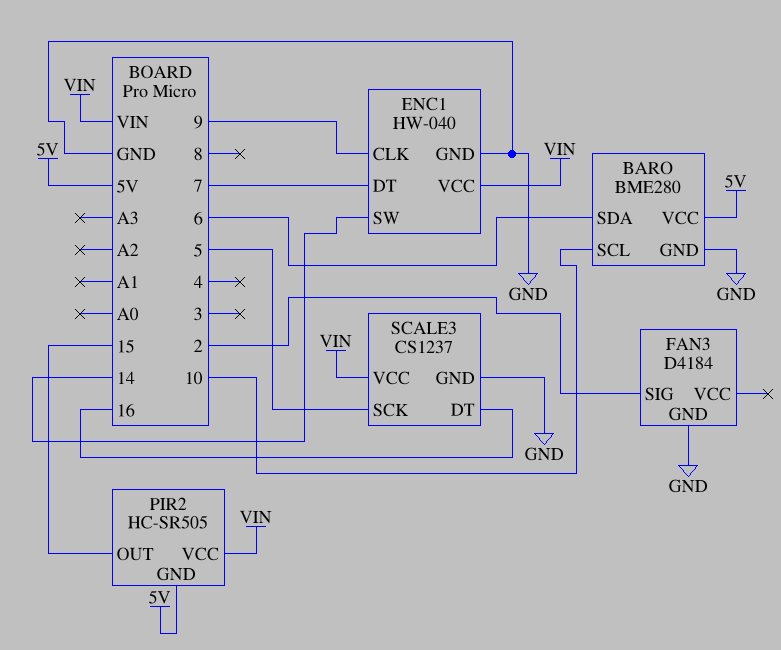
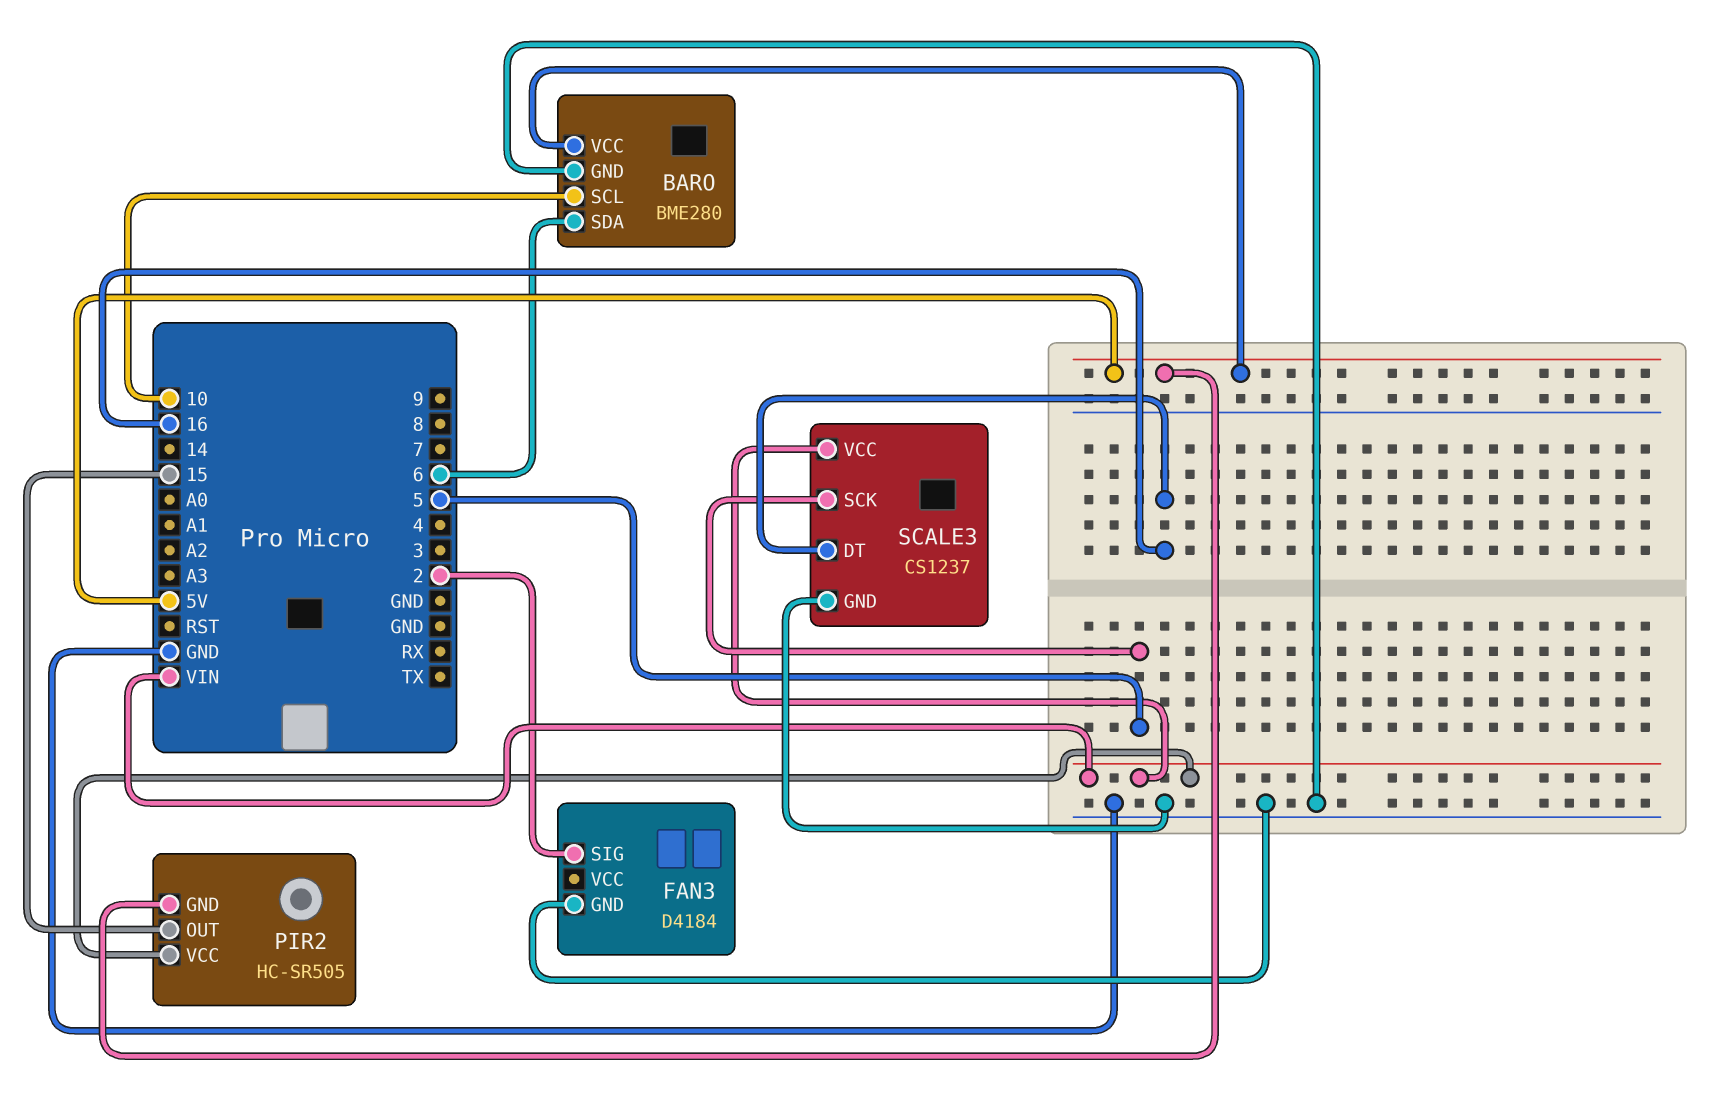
ENC1: HW-040 -> none
ENC1 pin CLK: 9 -> none
ENC1 pin DT: 7 -> none
ENC1 pin GND: GND -> none
ENC1 pin SW: 14 -> none
ENC1 pin VCC: VIN -> none

